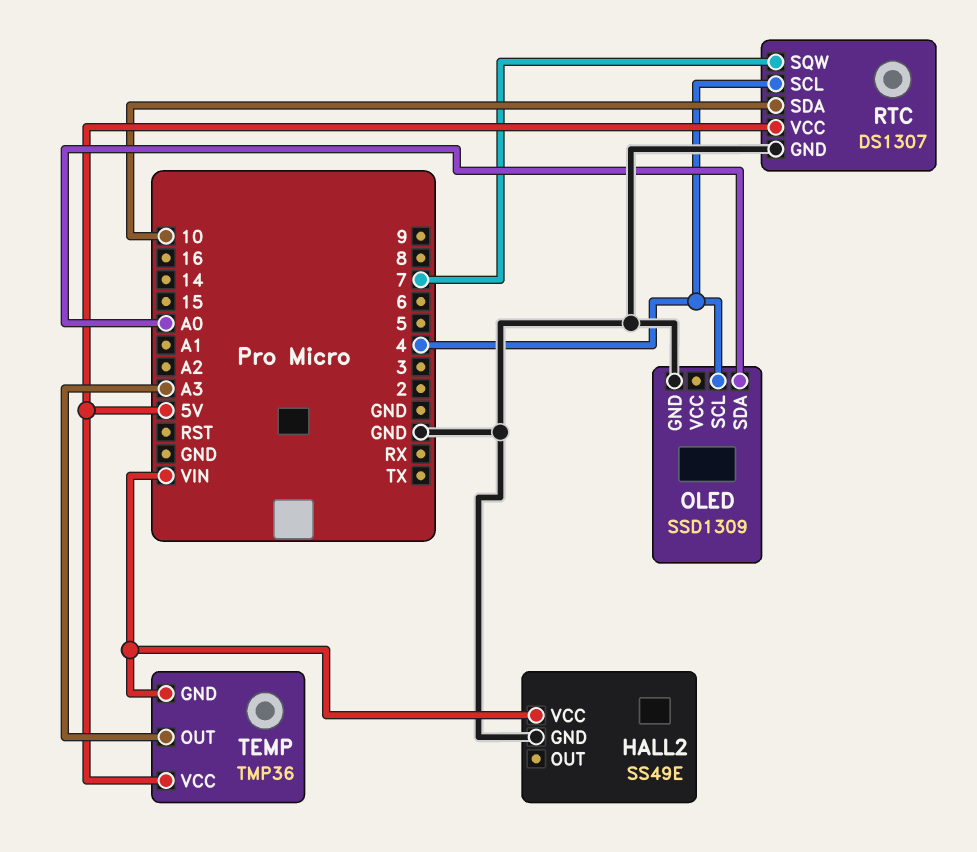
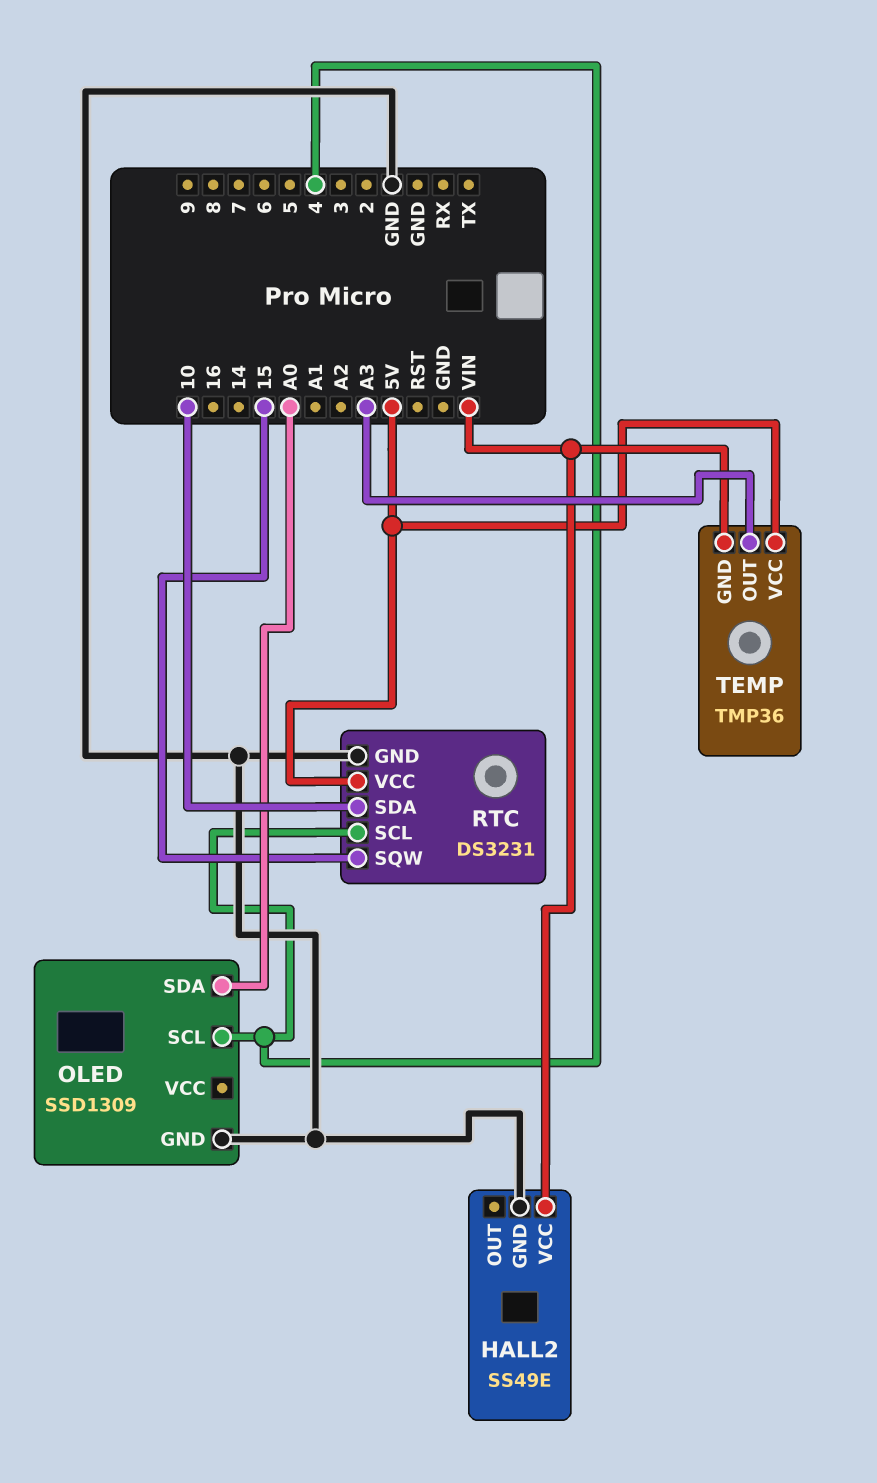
RTC: DS1307 -> DS3231
RTC pin SQW: 7 -> 15

